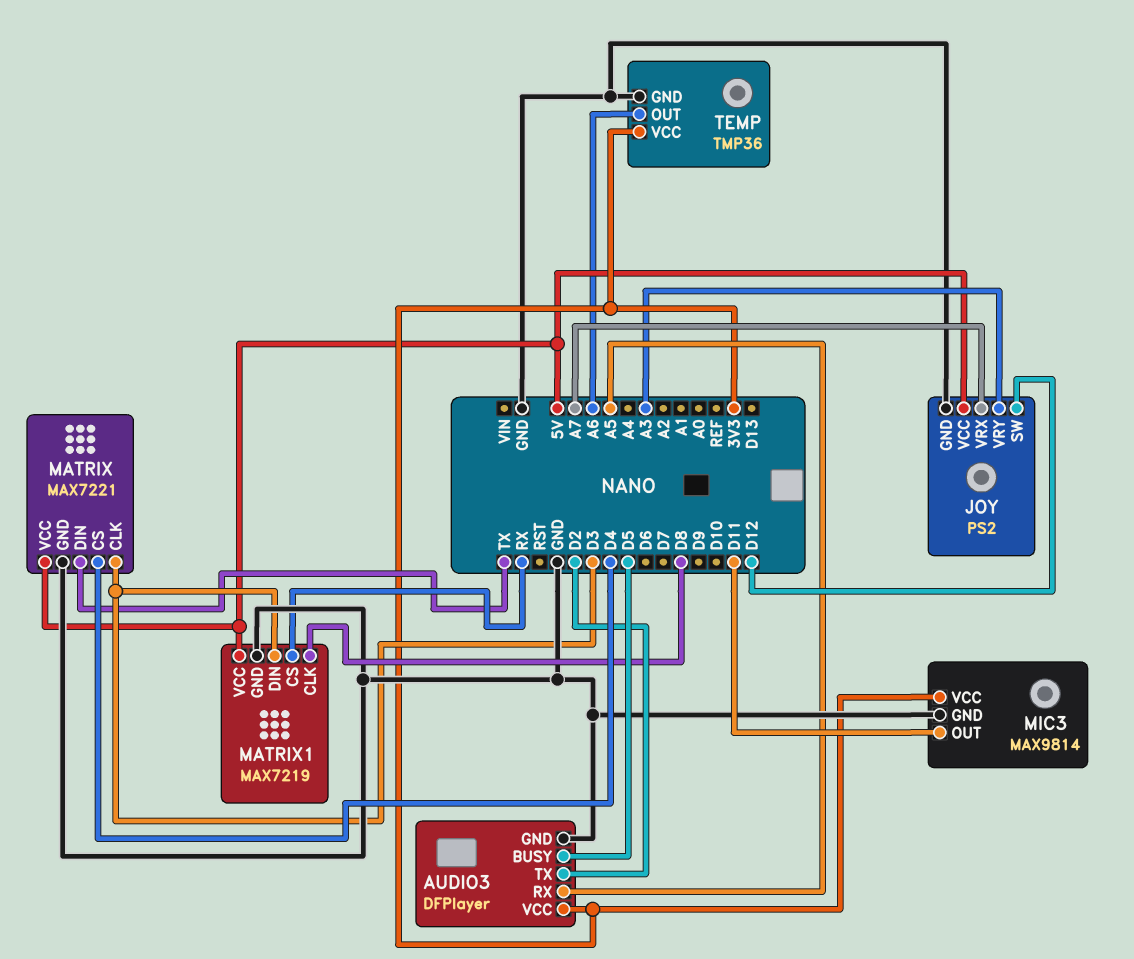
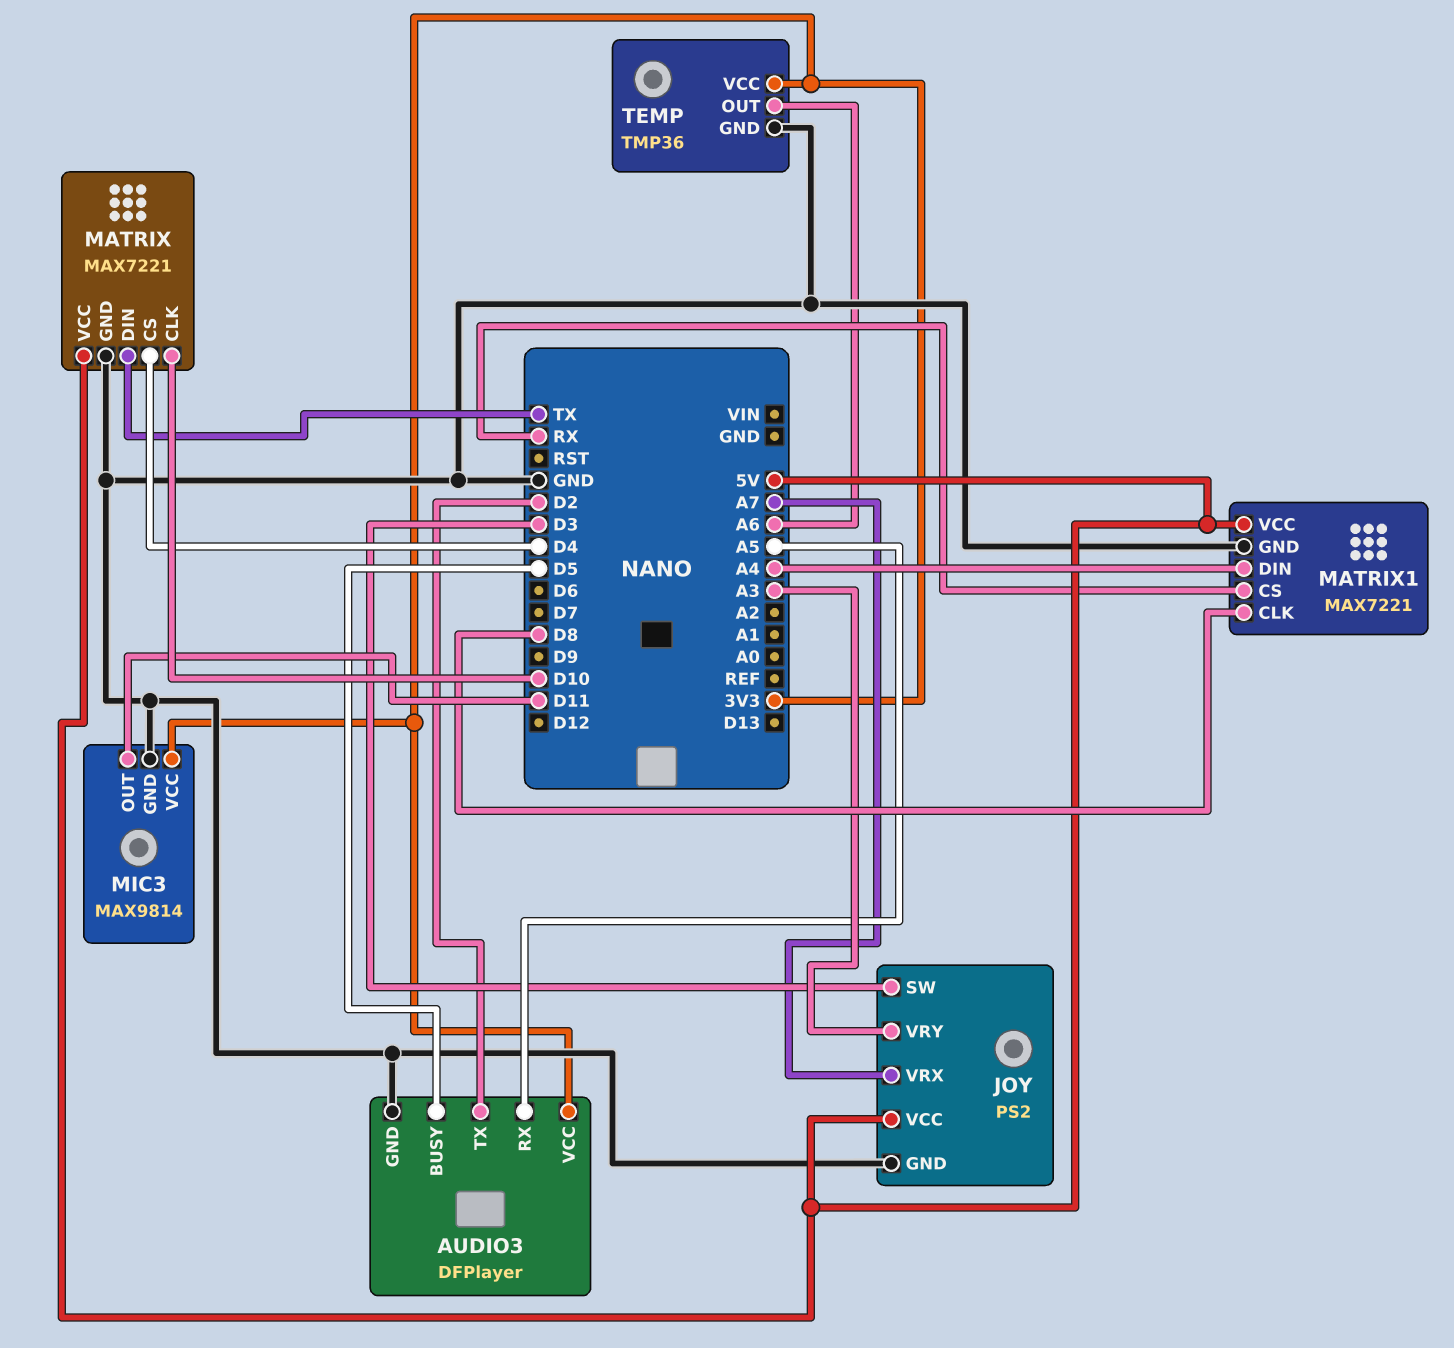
JOY pin SW: D12 -> D3
MATRIX pin CLK: D3 -> D10
MATRIX1: MAX7219 -> MAX7221
MATRIX1 pin DIN: D3 -> A4

